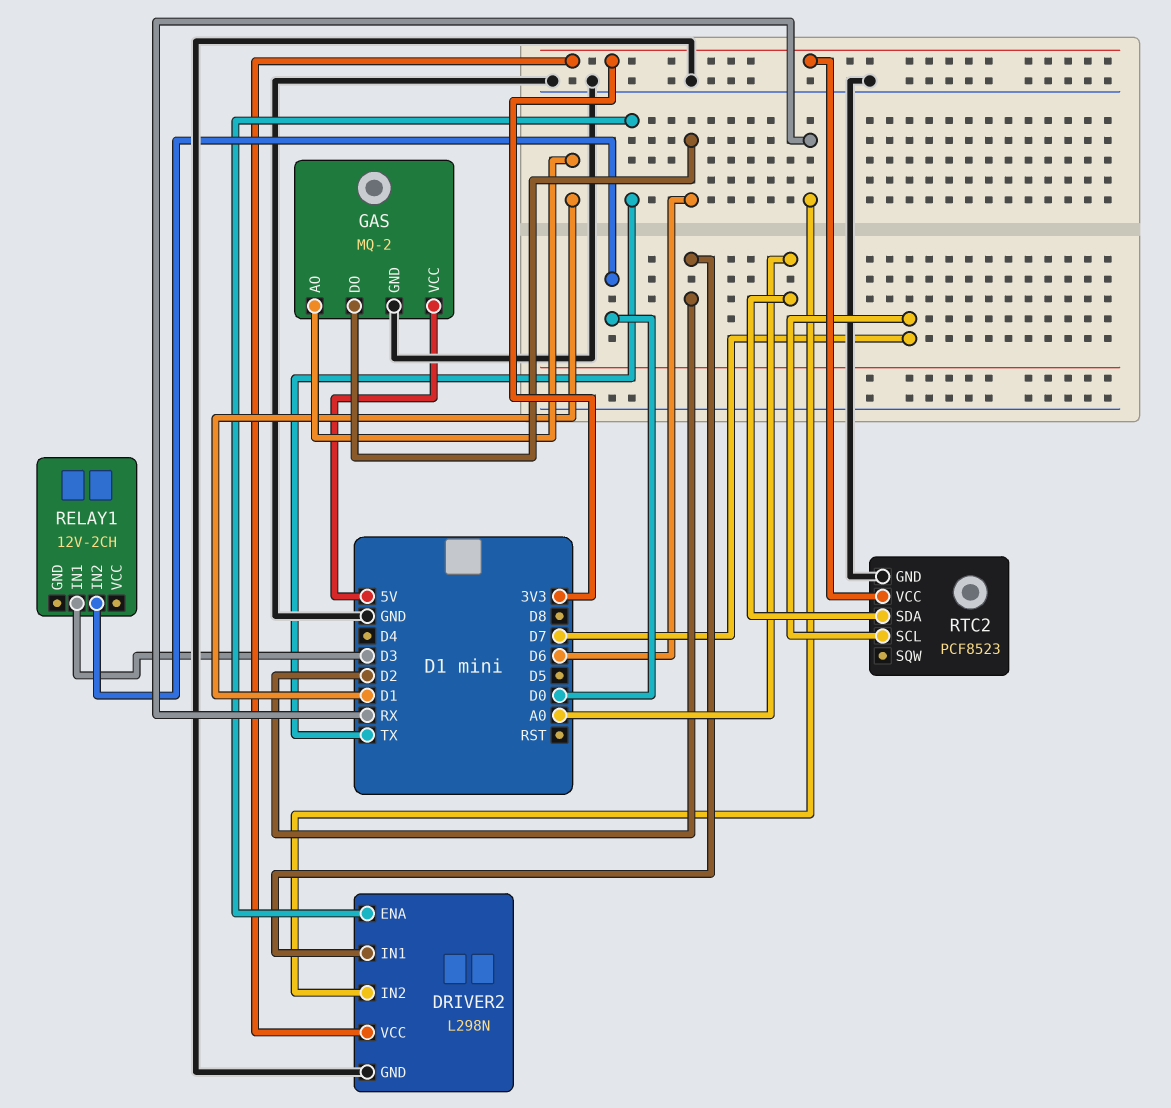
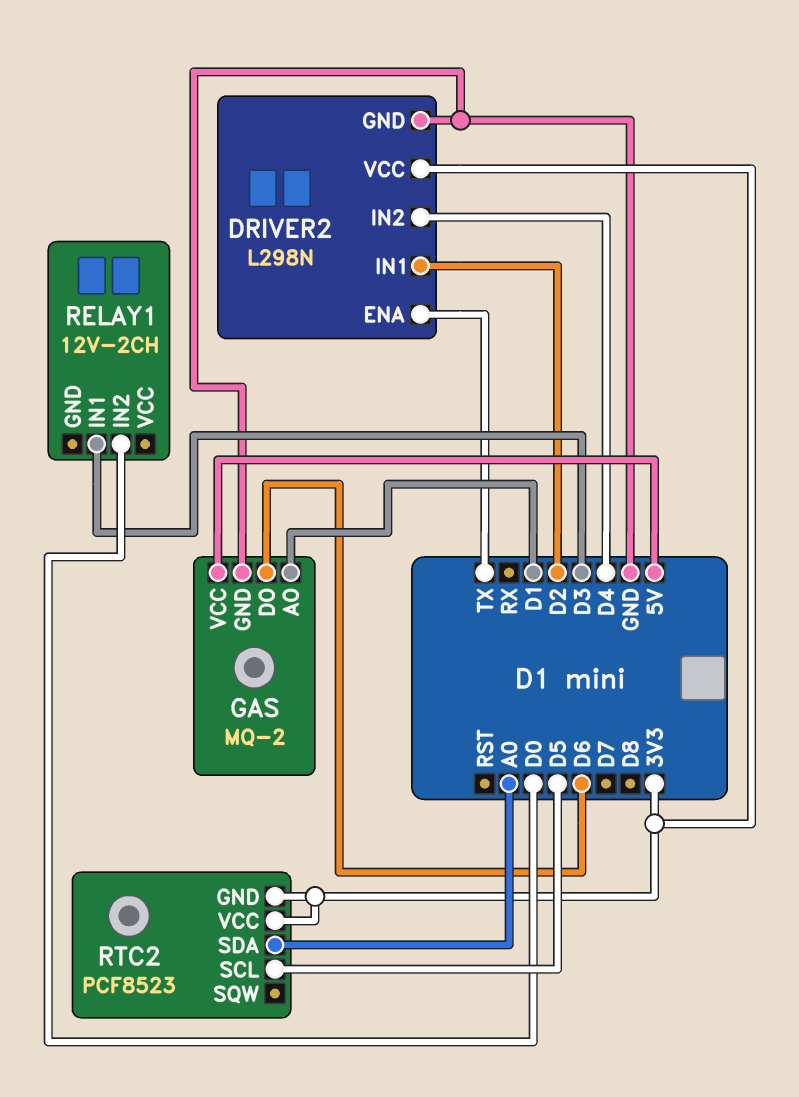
DRIVER2 pin IN2: RX -> D4
RTC2 pin GND: GND -> 3V3
RTC2 pin SCL: D7 -> D5

